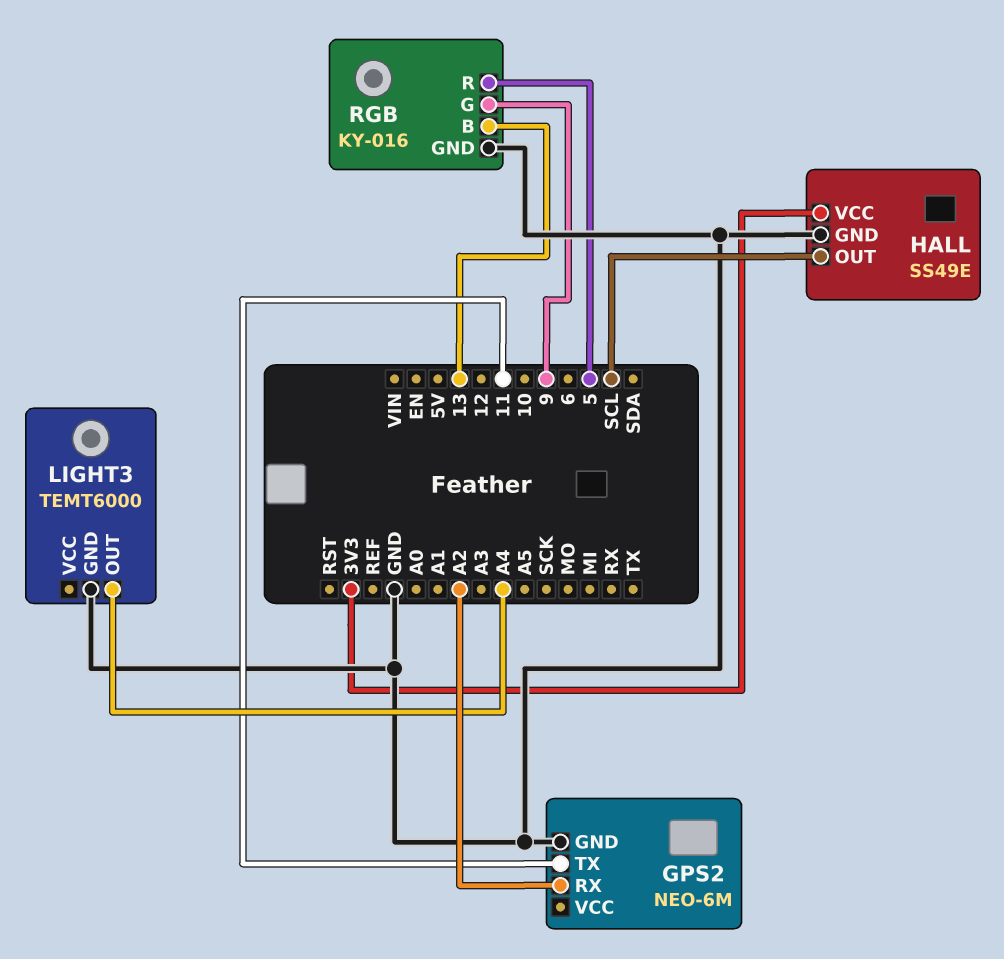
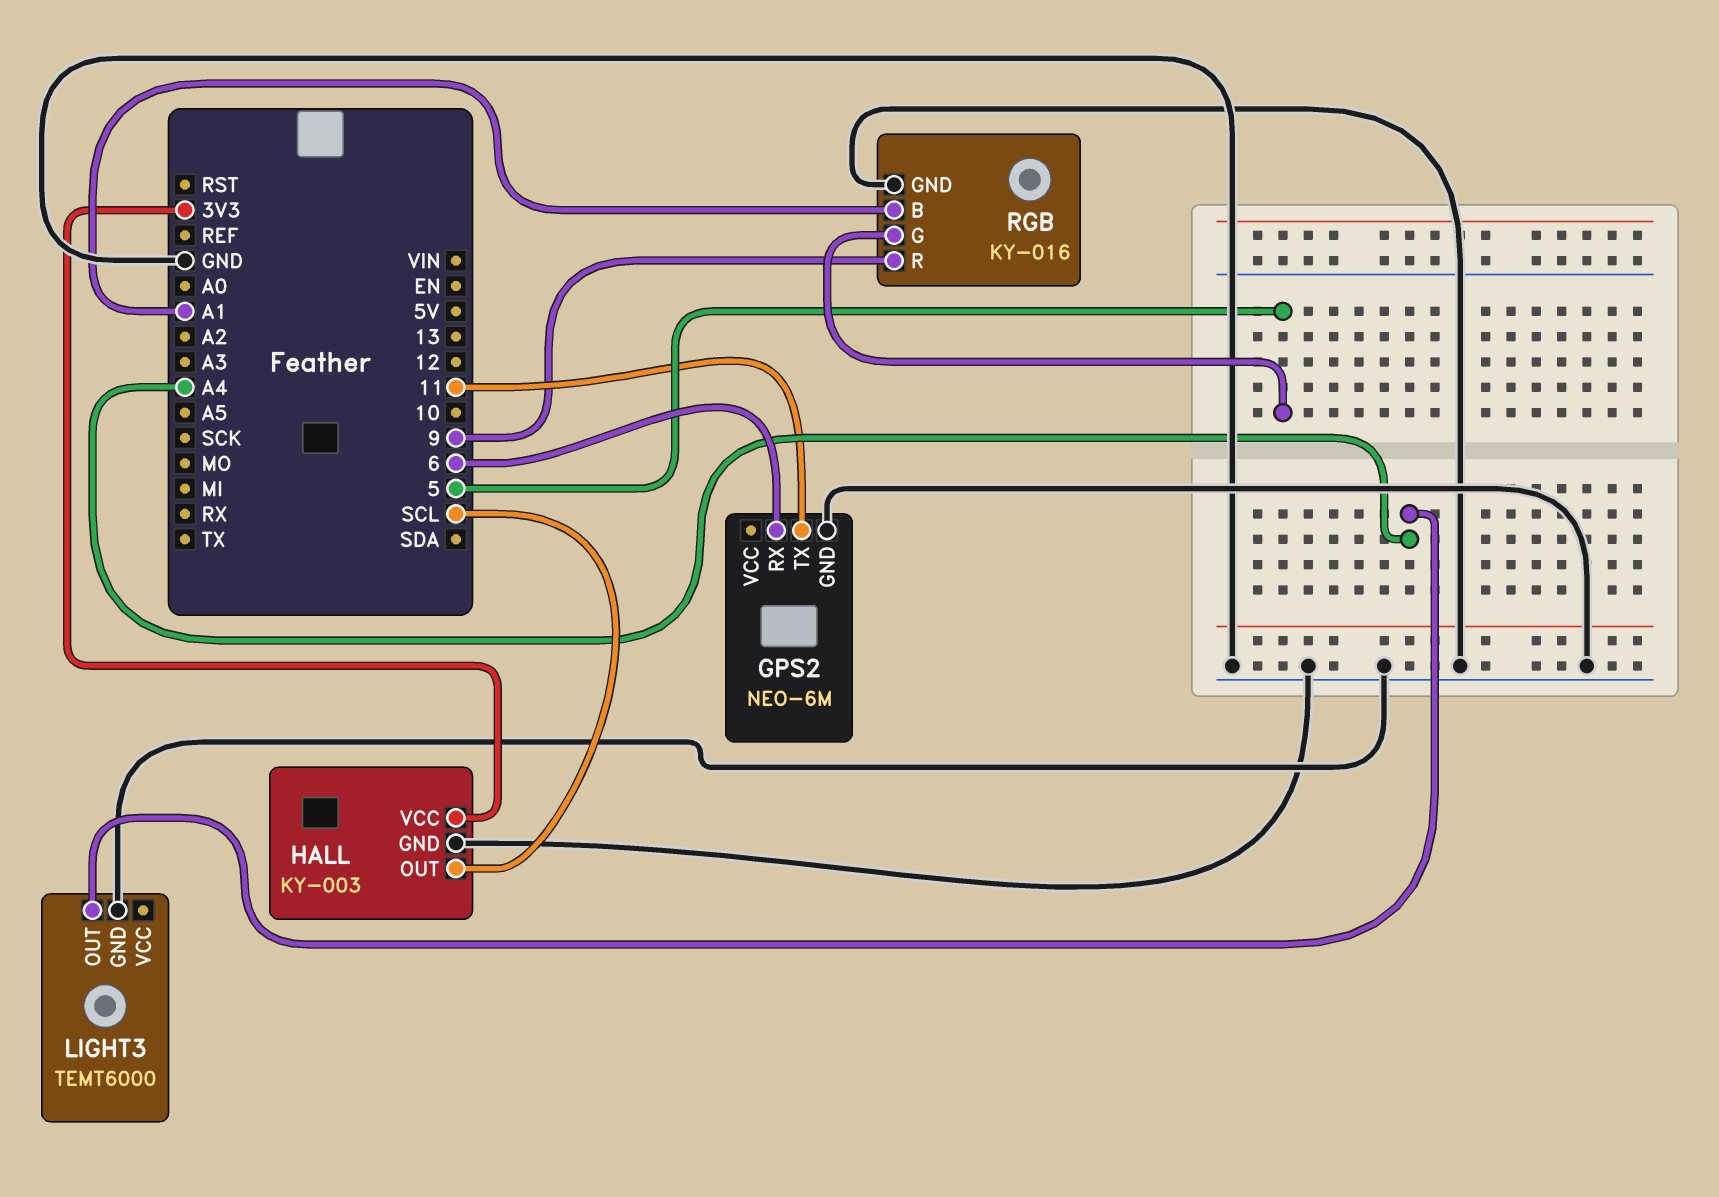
GPS2 pin RX: A2 -> 6
HALL: SS49E -> KY-003
RGB pin B: 13 -> A1
RGB pin G: 9 -> 5
RGB pin R: 5 -> 9

